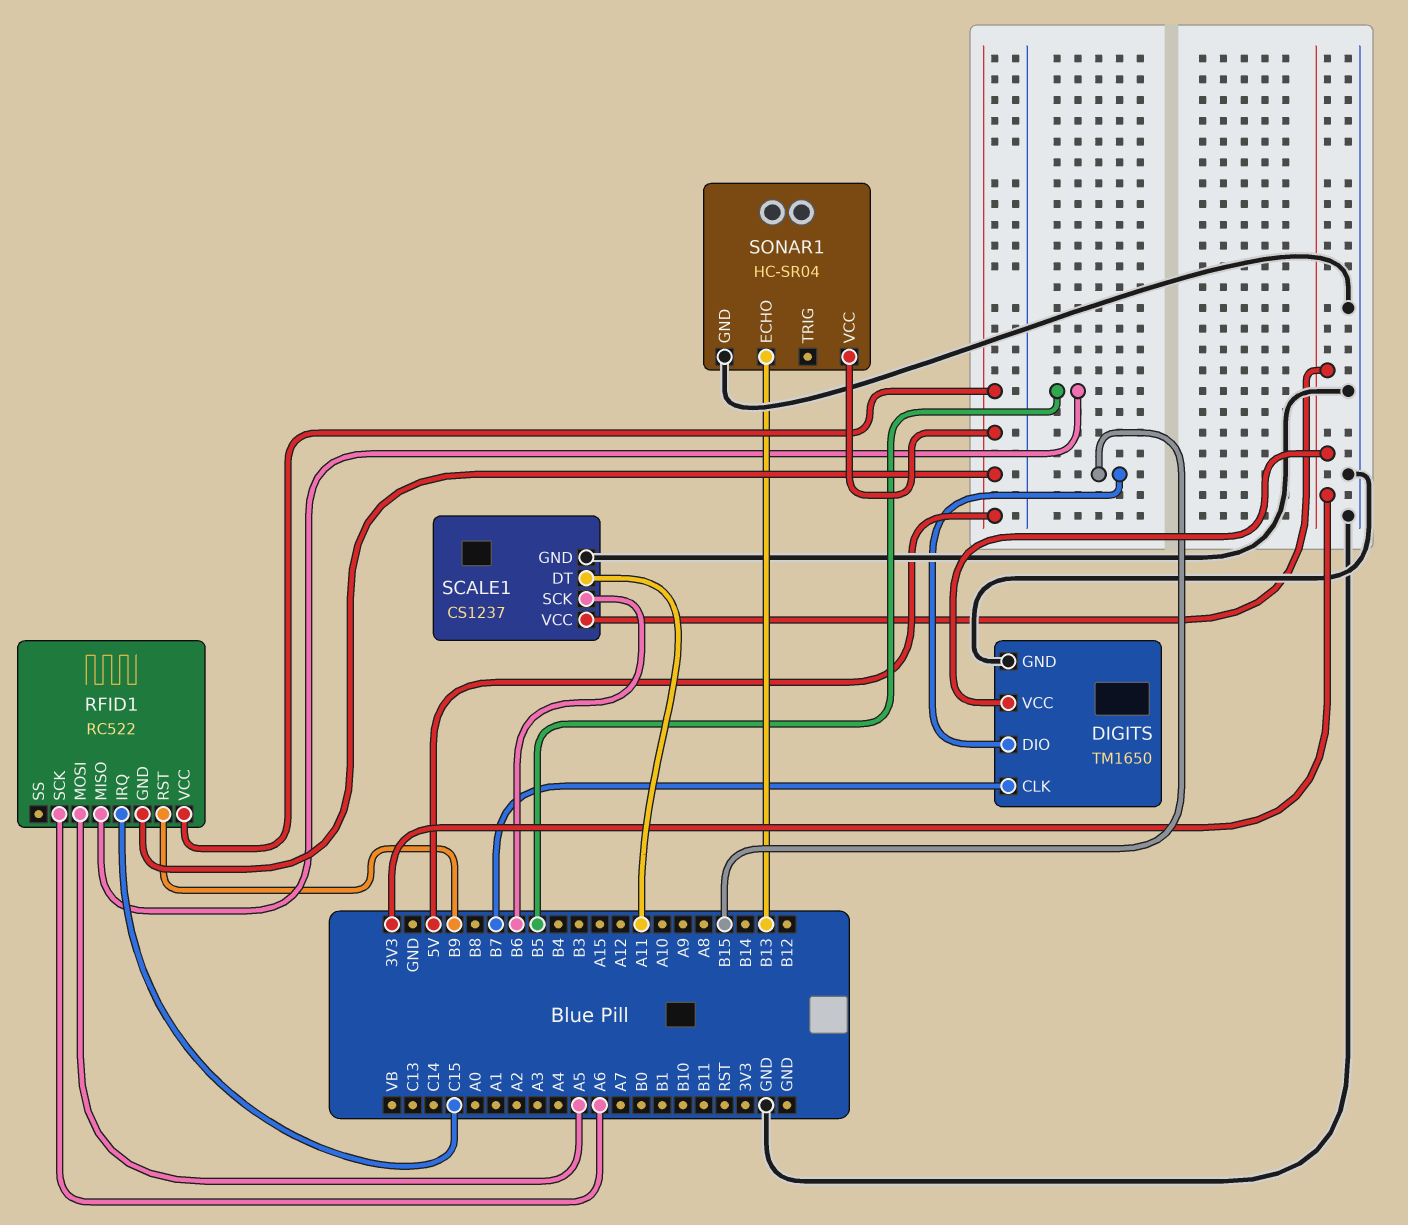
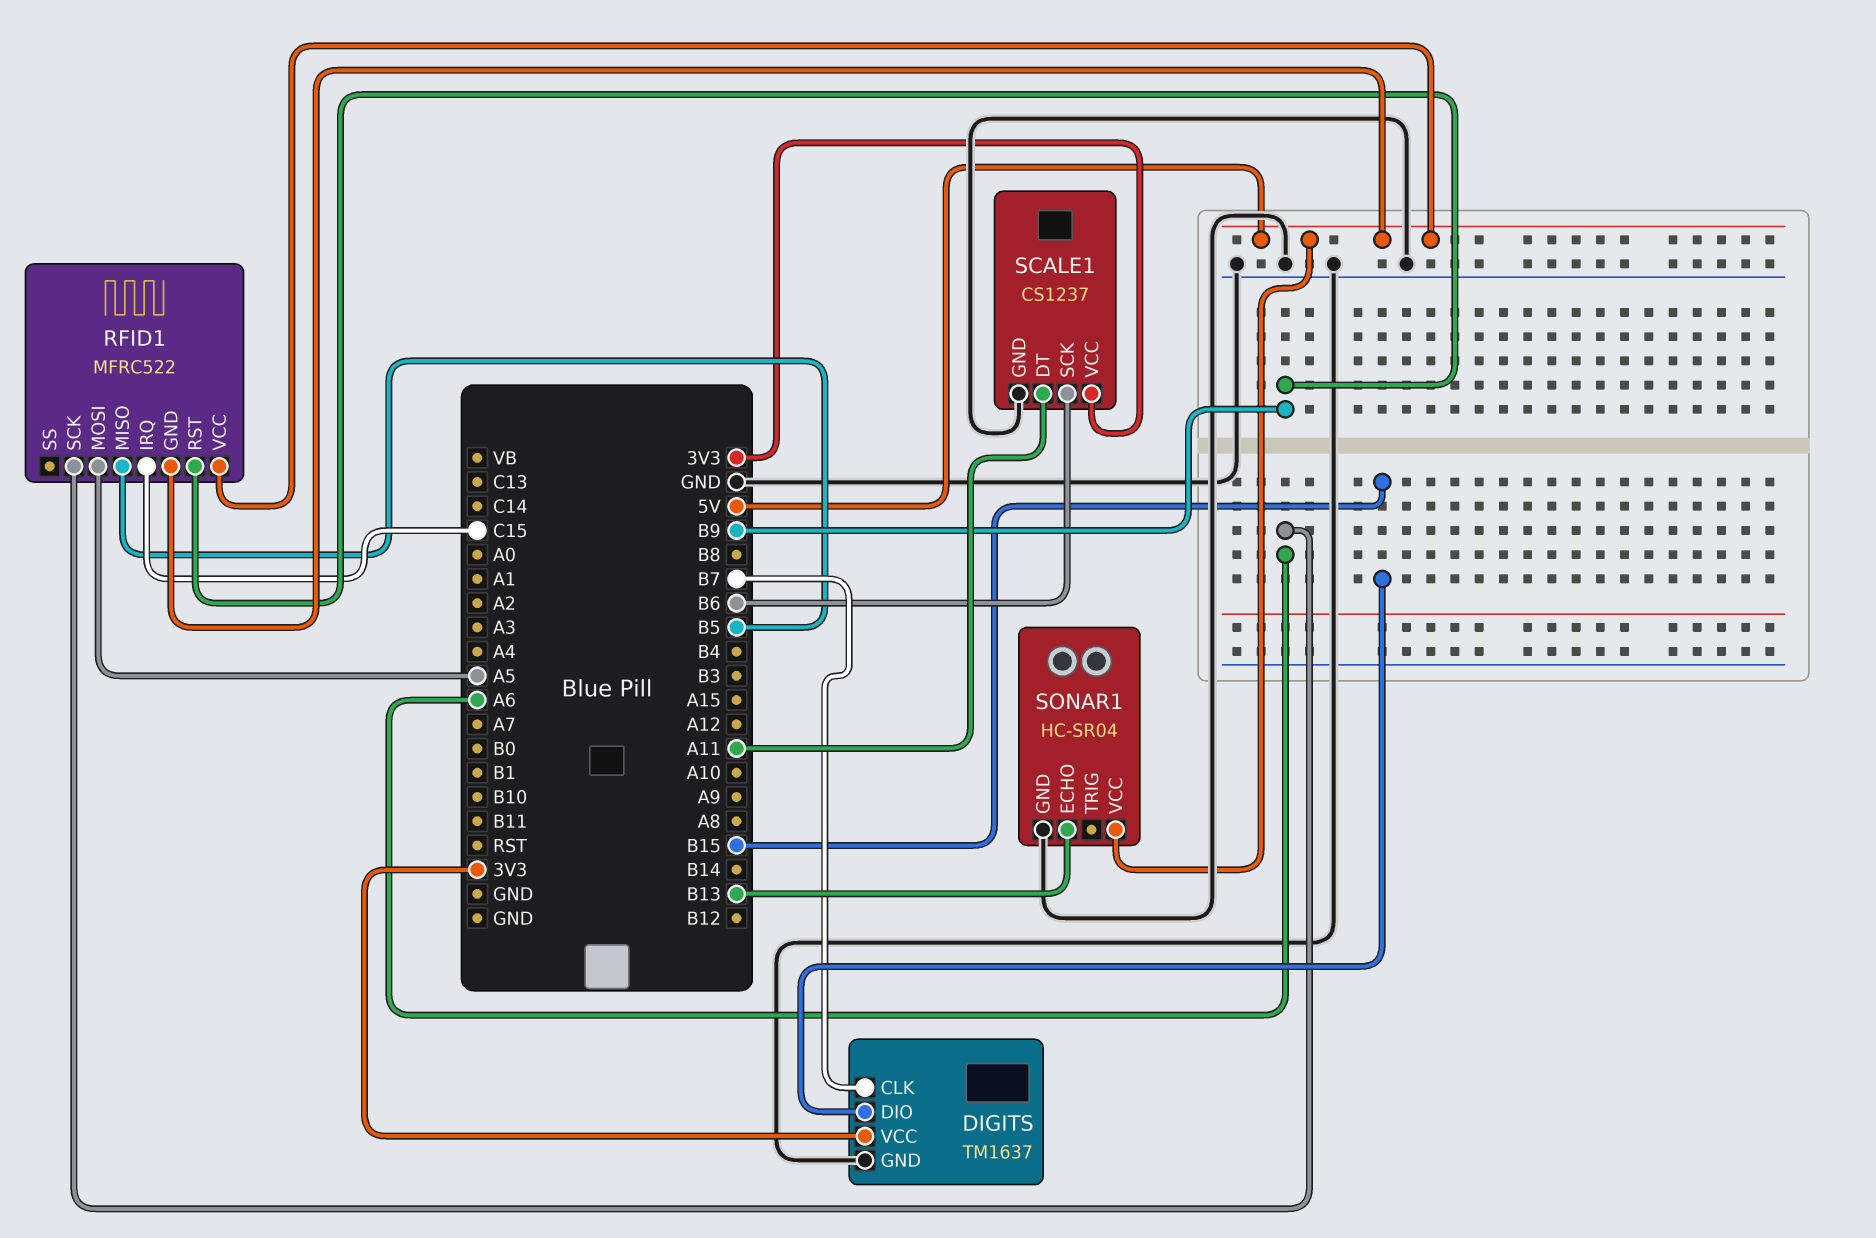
DIGITS: TM1650 -> TM1637
RFID1: RC522 -> MFRC522

